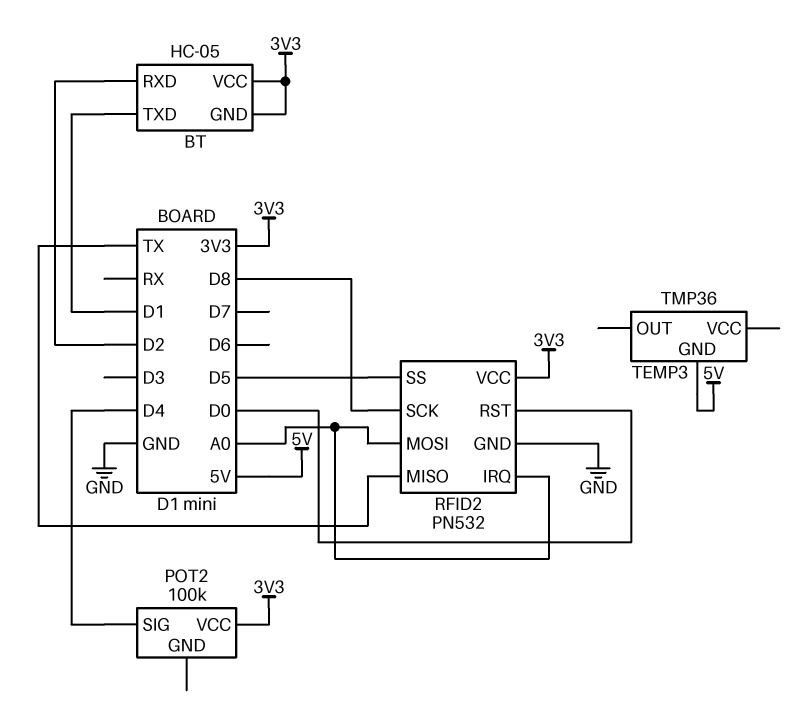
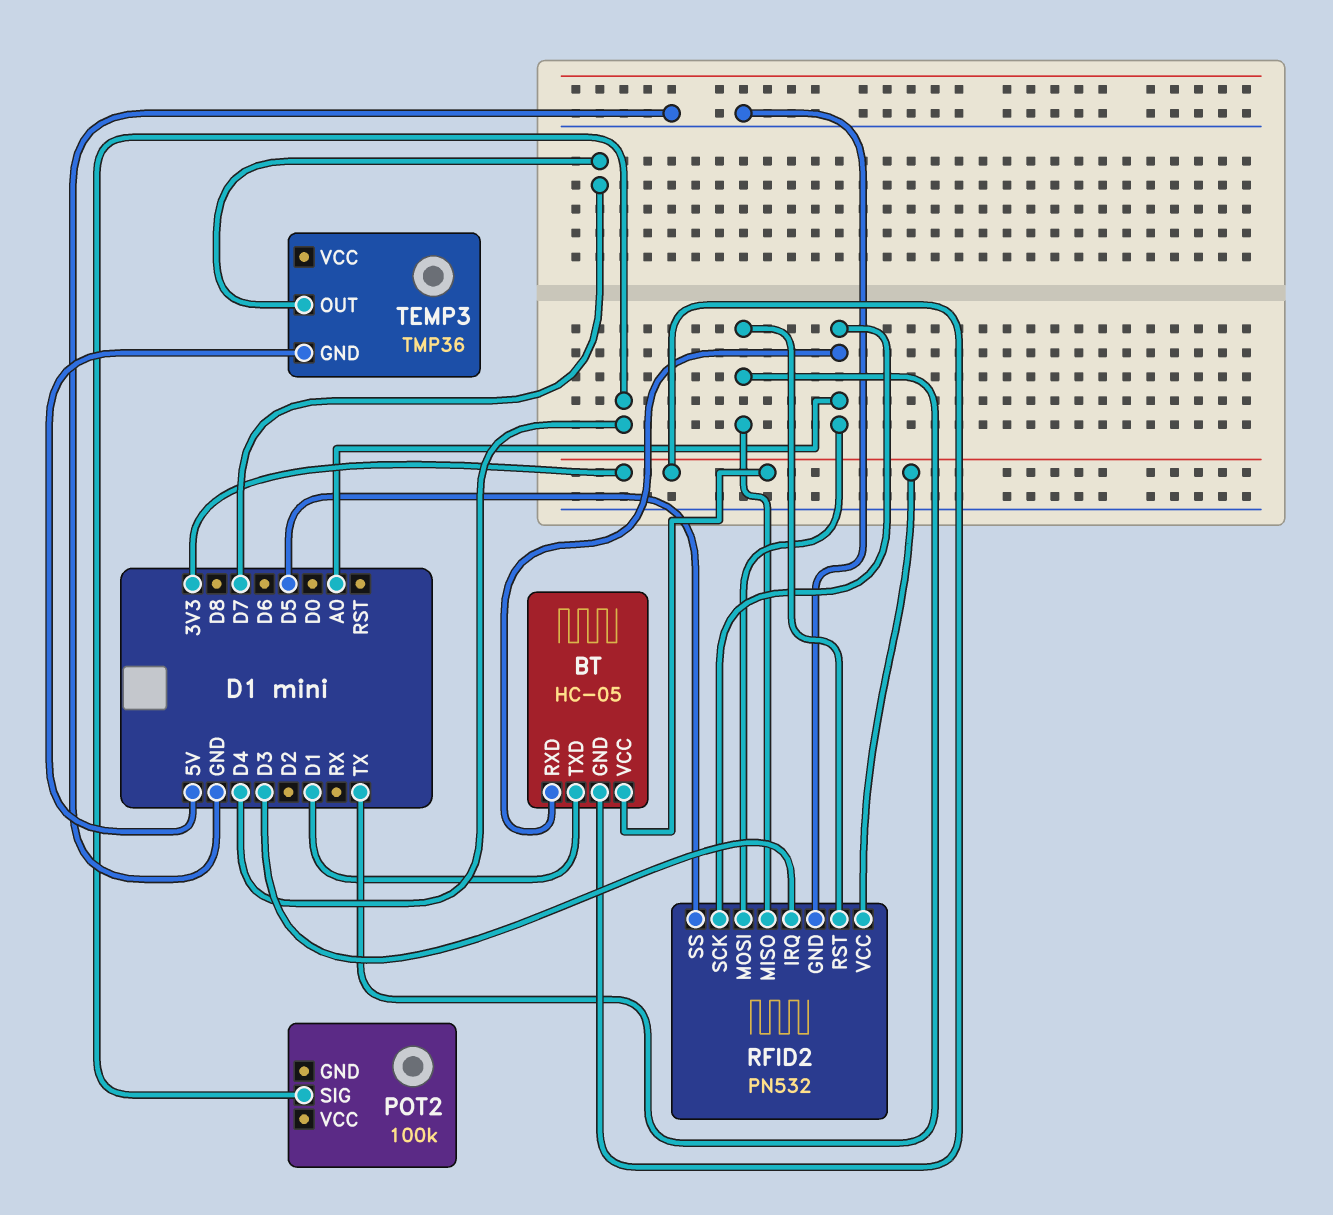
BT pin RXD: D2 -> A0
POT2 pin VCC: 3V3 -> none
RFID2 pin IRQ: A0 -> D3
RFID2 pin RST: D0 -> TX
RFID2 pin SCK: D8 -> A0
TEMP3 pin OUT: none -> D7

